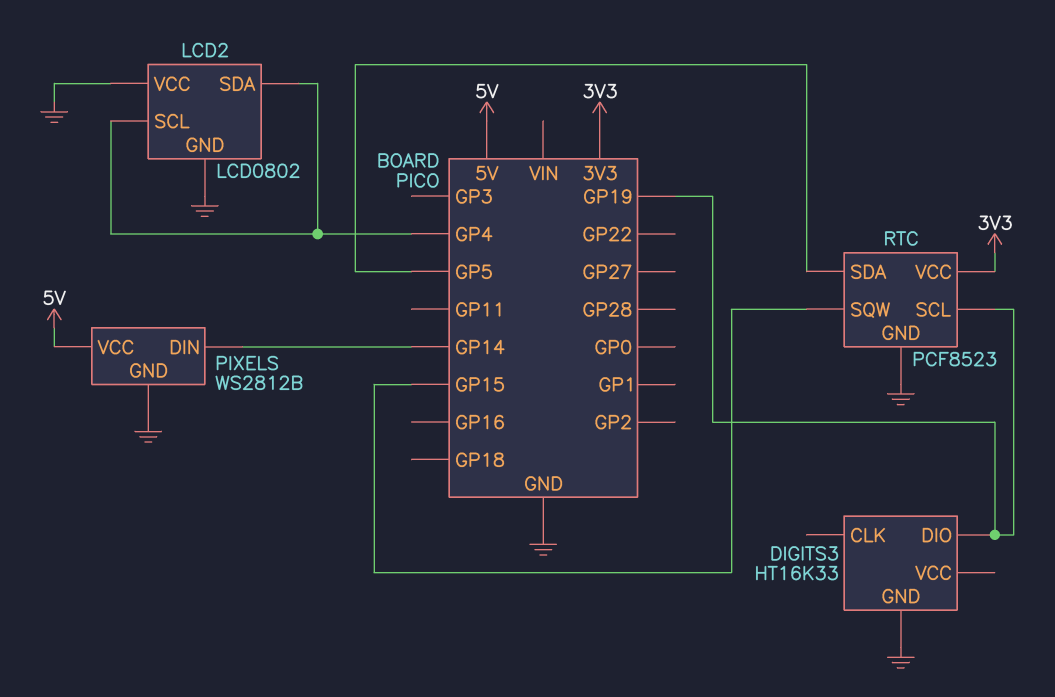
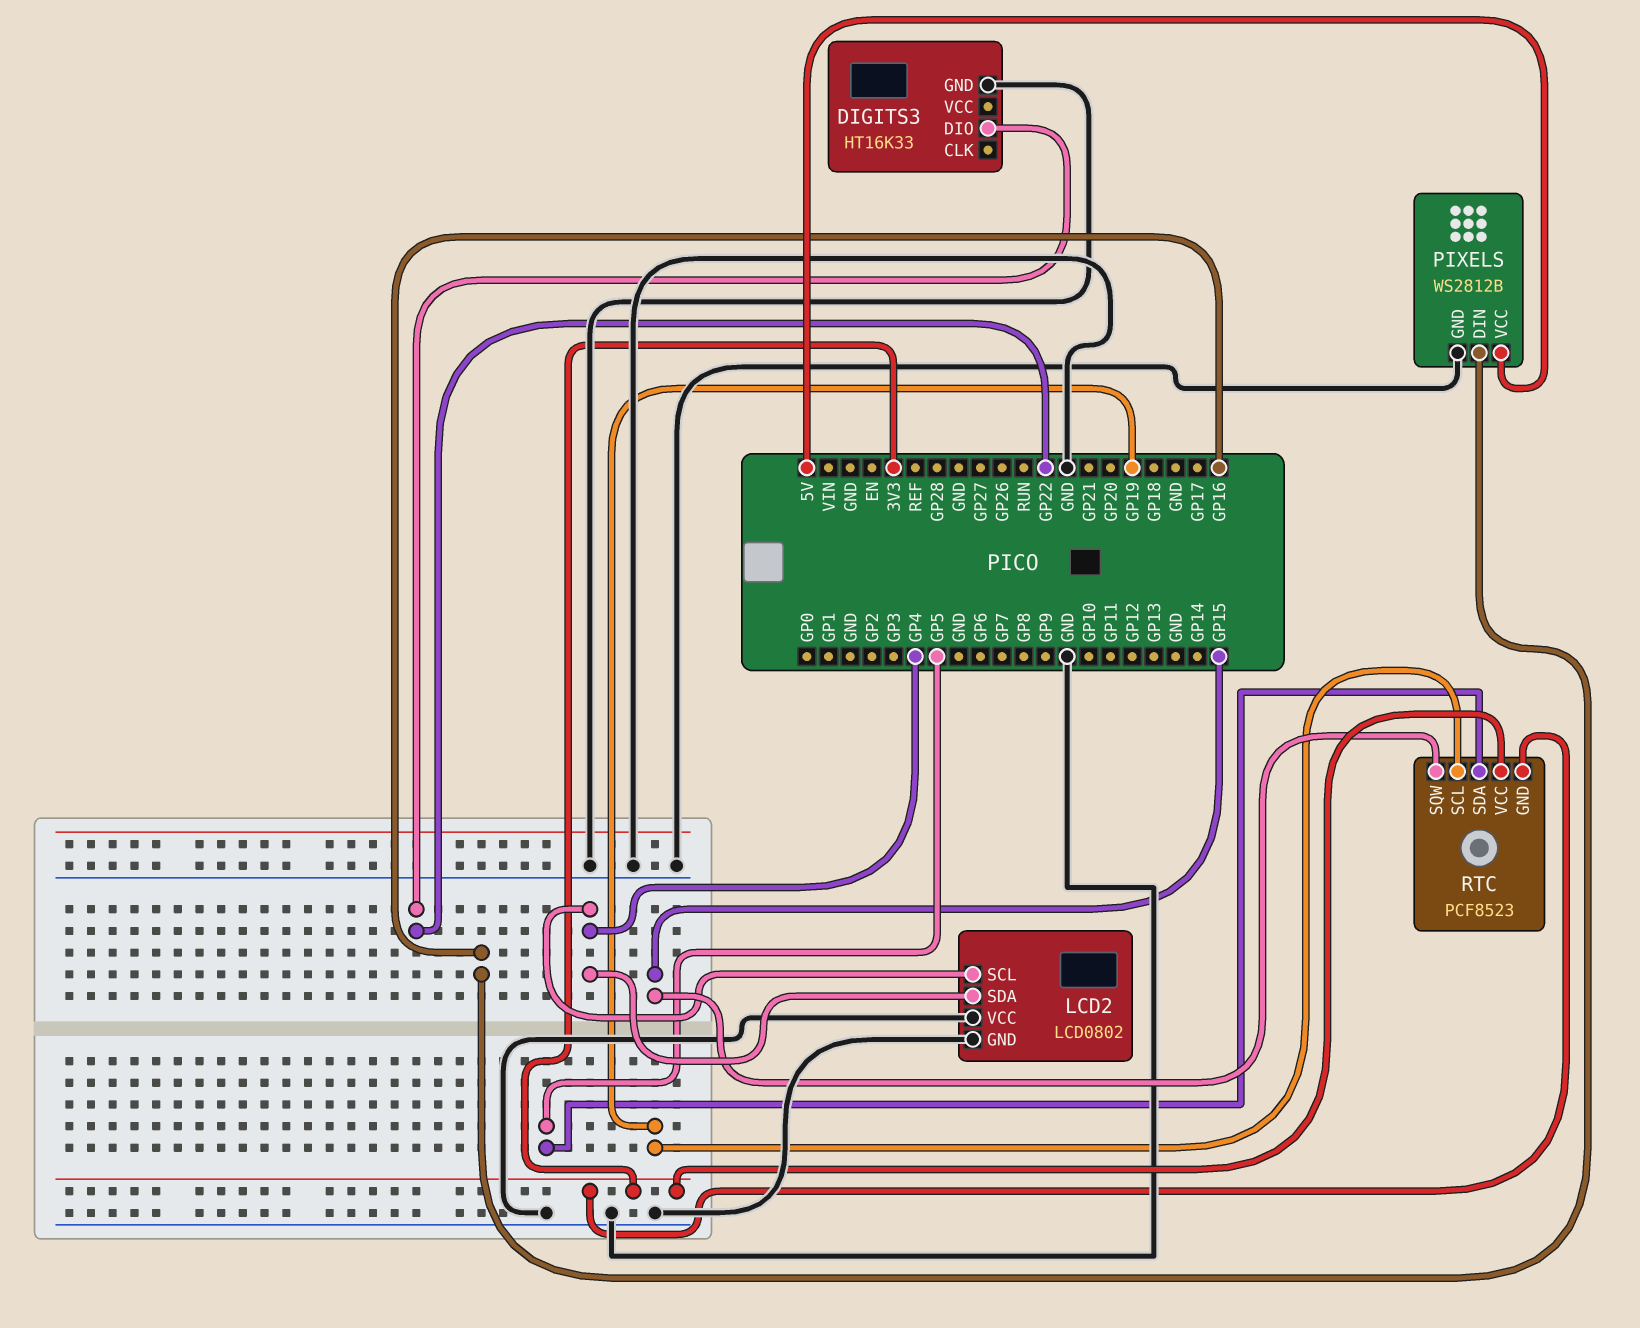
DIGITS3 pin DIO: GP19 -> GP22
PIXELS pin DIN: GP14 -> GP16
RTC pin GND: GND -> 3V3

